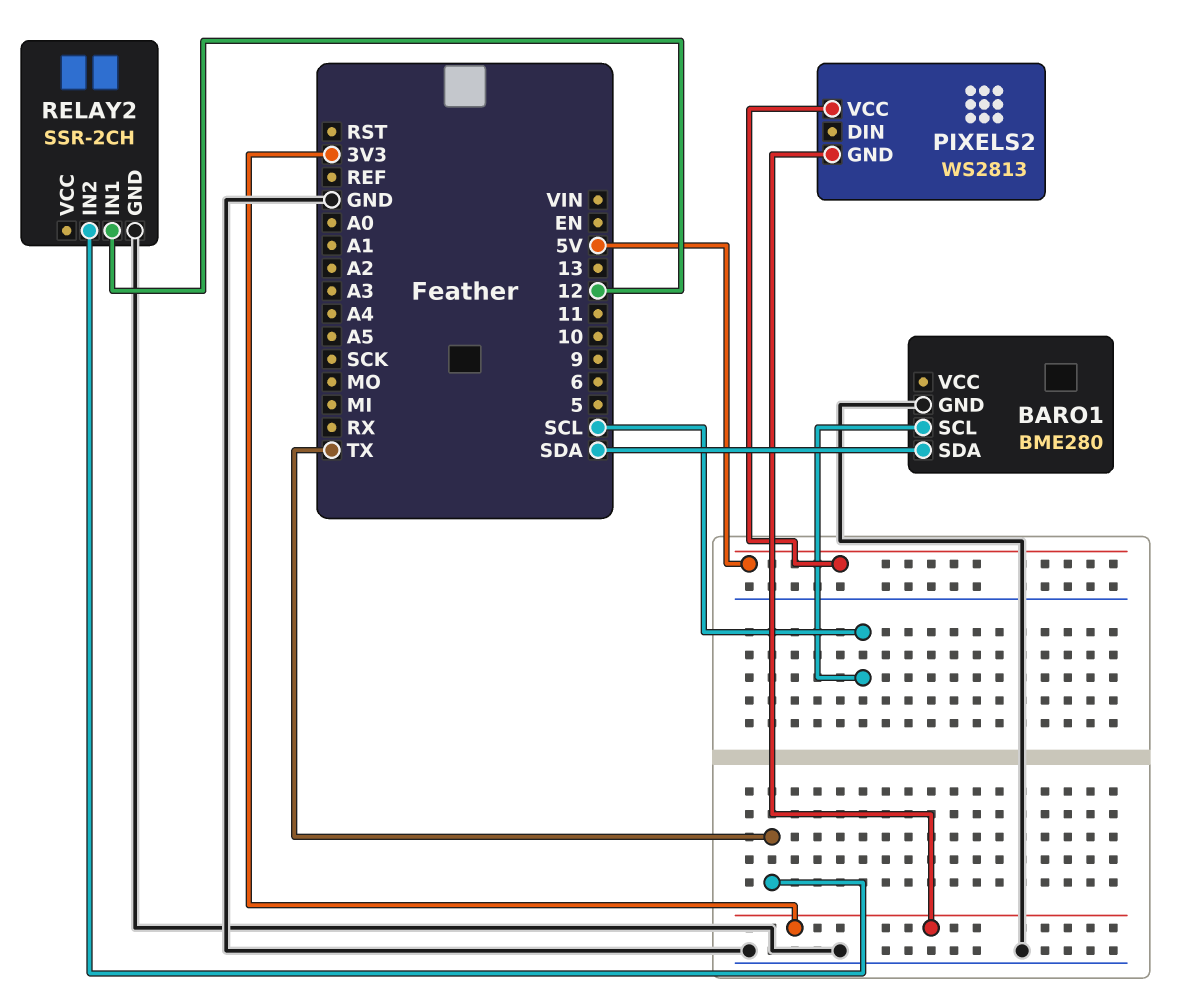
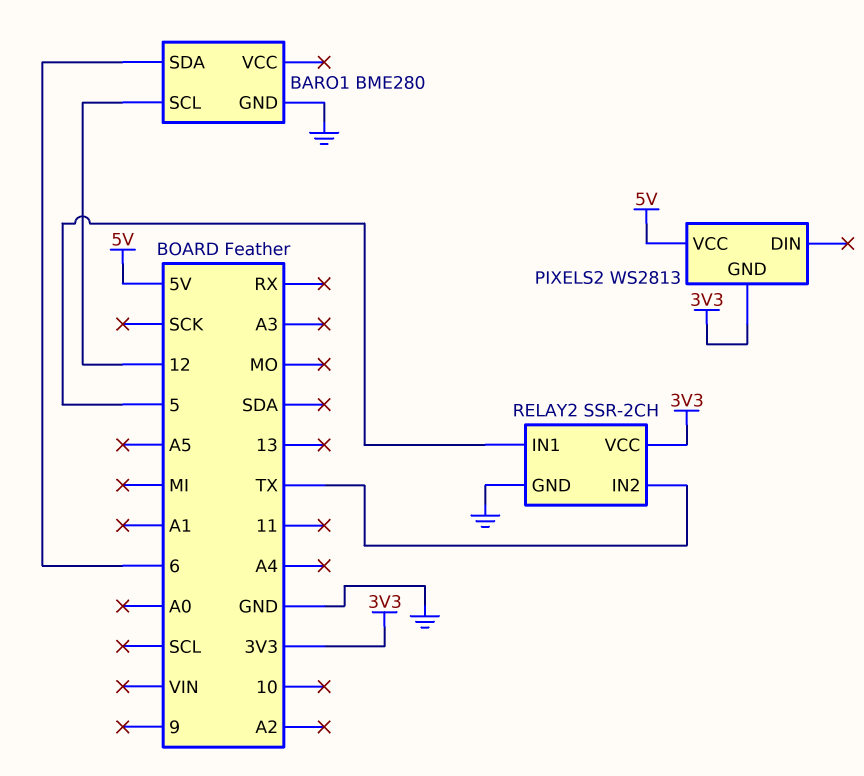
BARO1 pin SCL: SCL -> 12
BARO1 pin SDA: SDA -> 6
RELAY2 pin IN1: 12 -> 5
RELAY2 pin VCC: none -> 3V3

